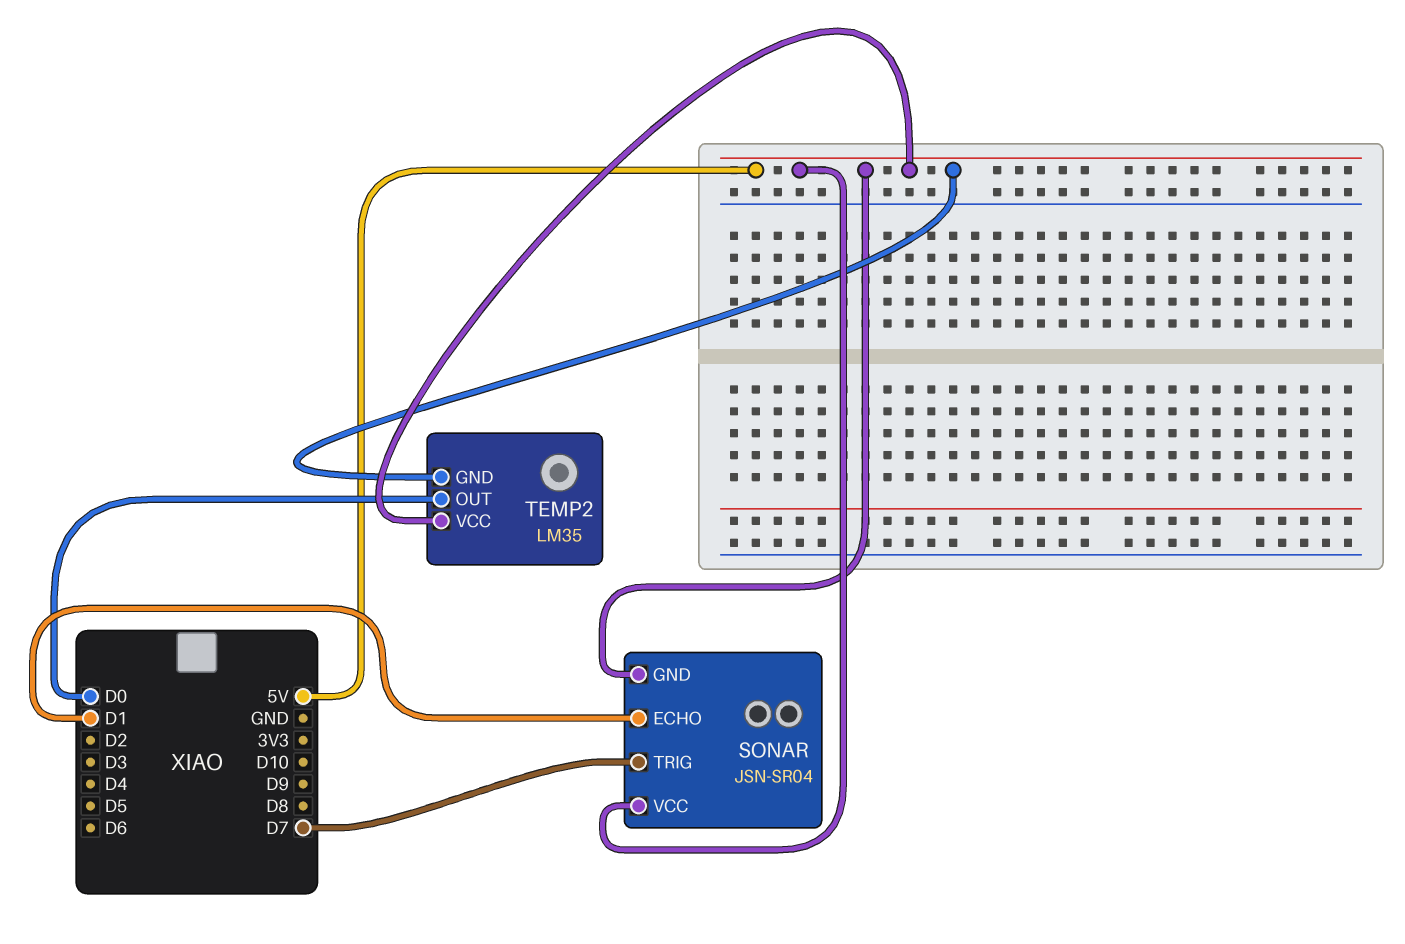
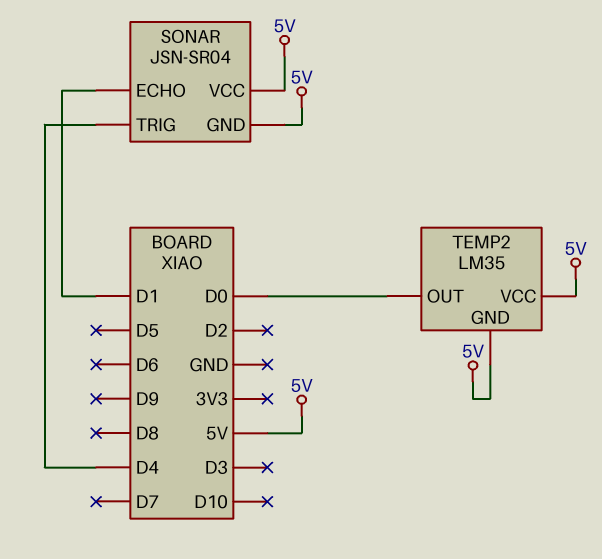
SONAR pin TRIG: D7 -> D4

